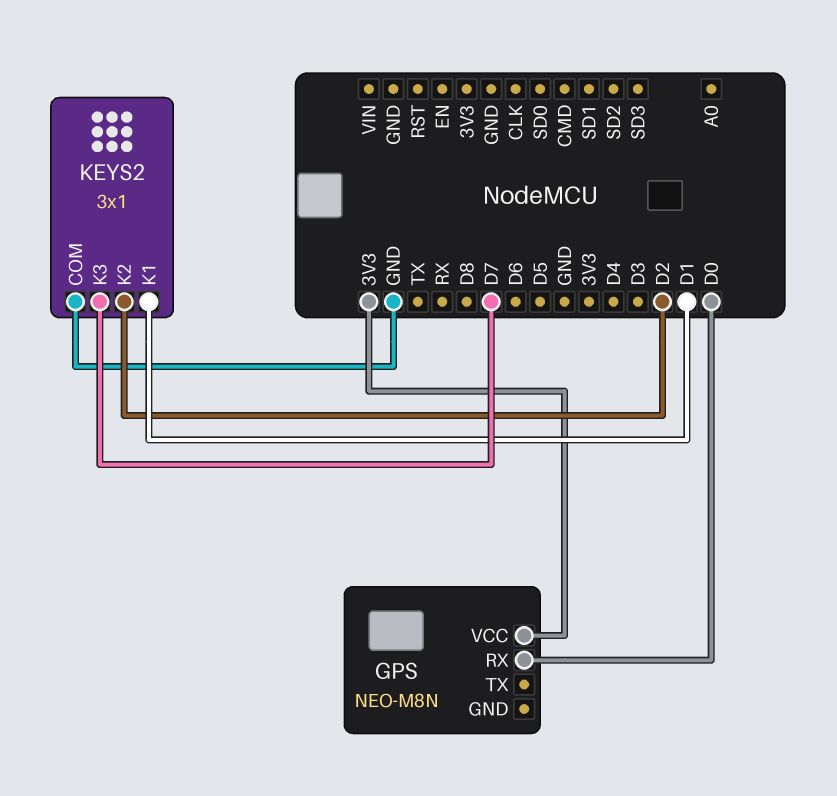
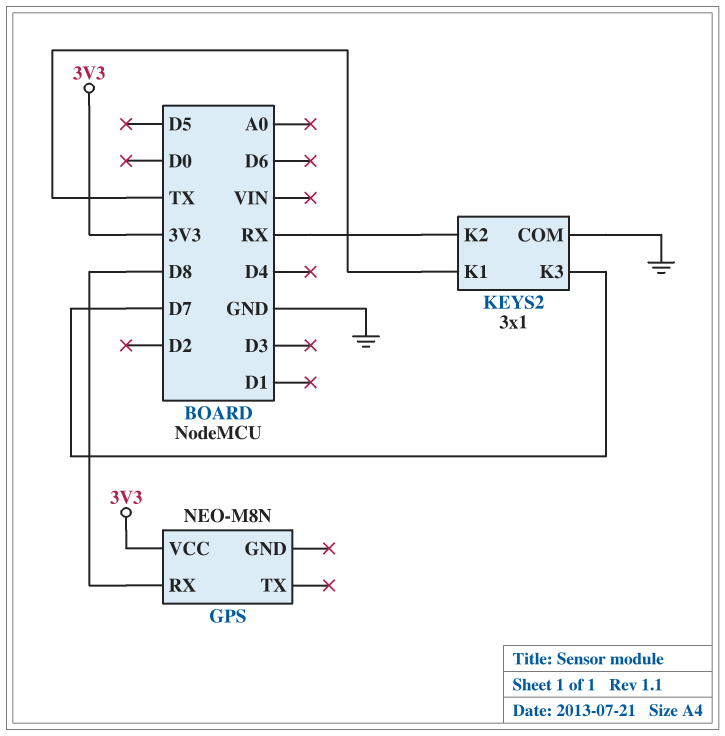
GPS pin RX: D0 -> D8
KEYS2 pin K1: D1 -> TX
KEYS2 pin K2: D2 -> RX

